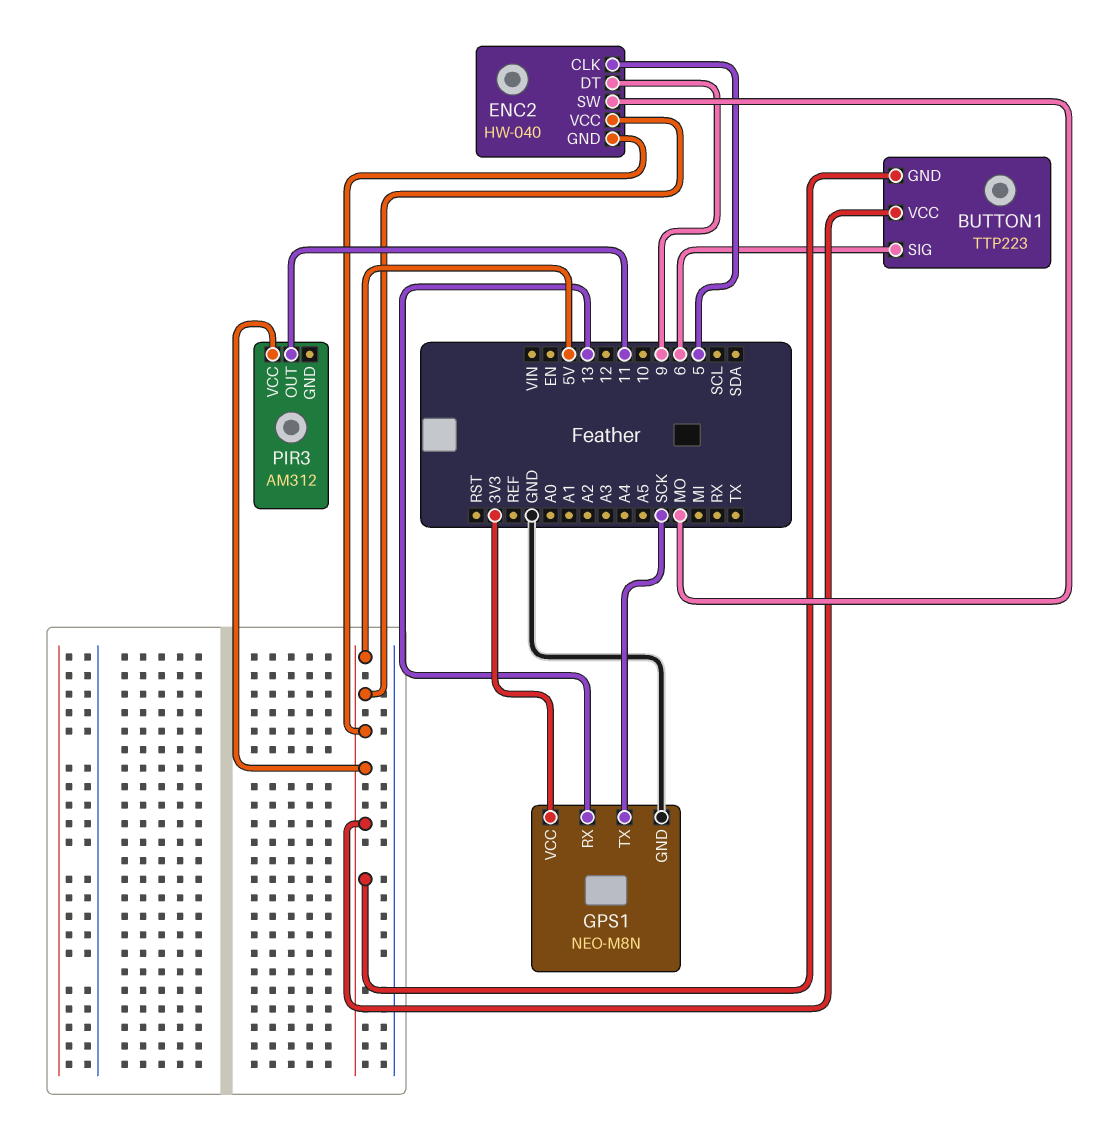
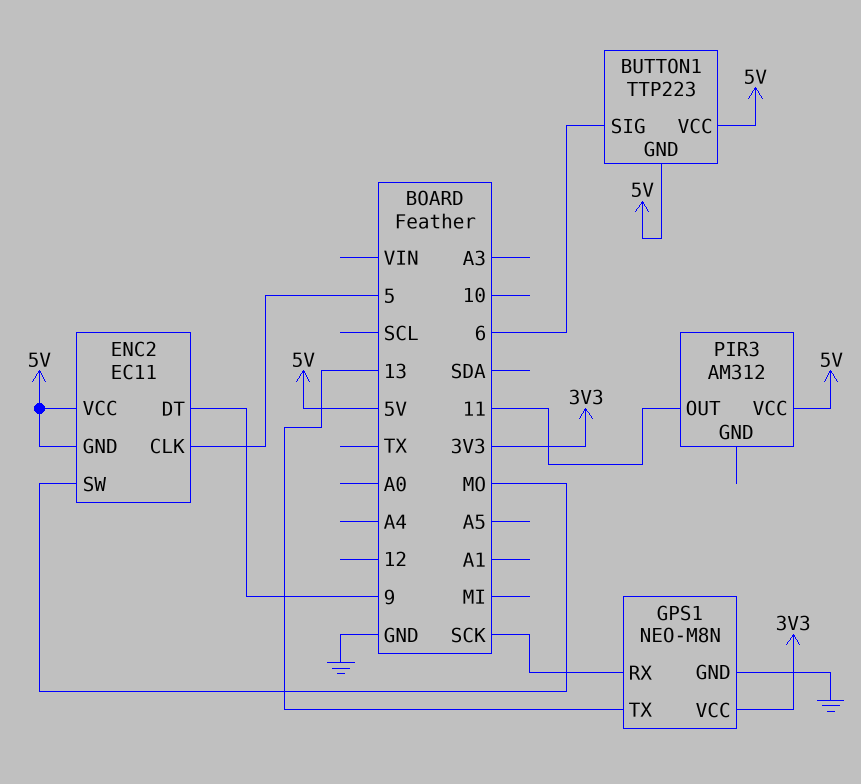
ENC2: HW-040 -> EC11
GPS1 pin RX: 13 -> SCK
GPS1 pin TX: SCK -> 13

